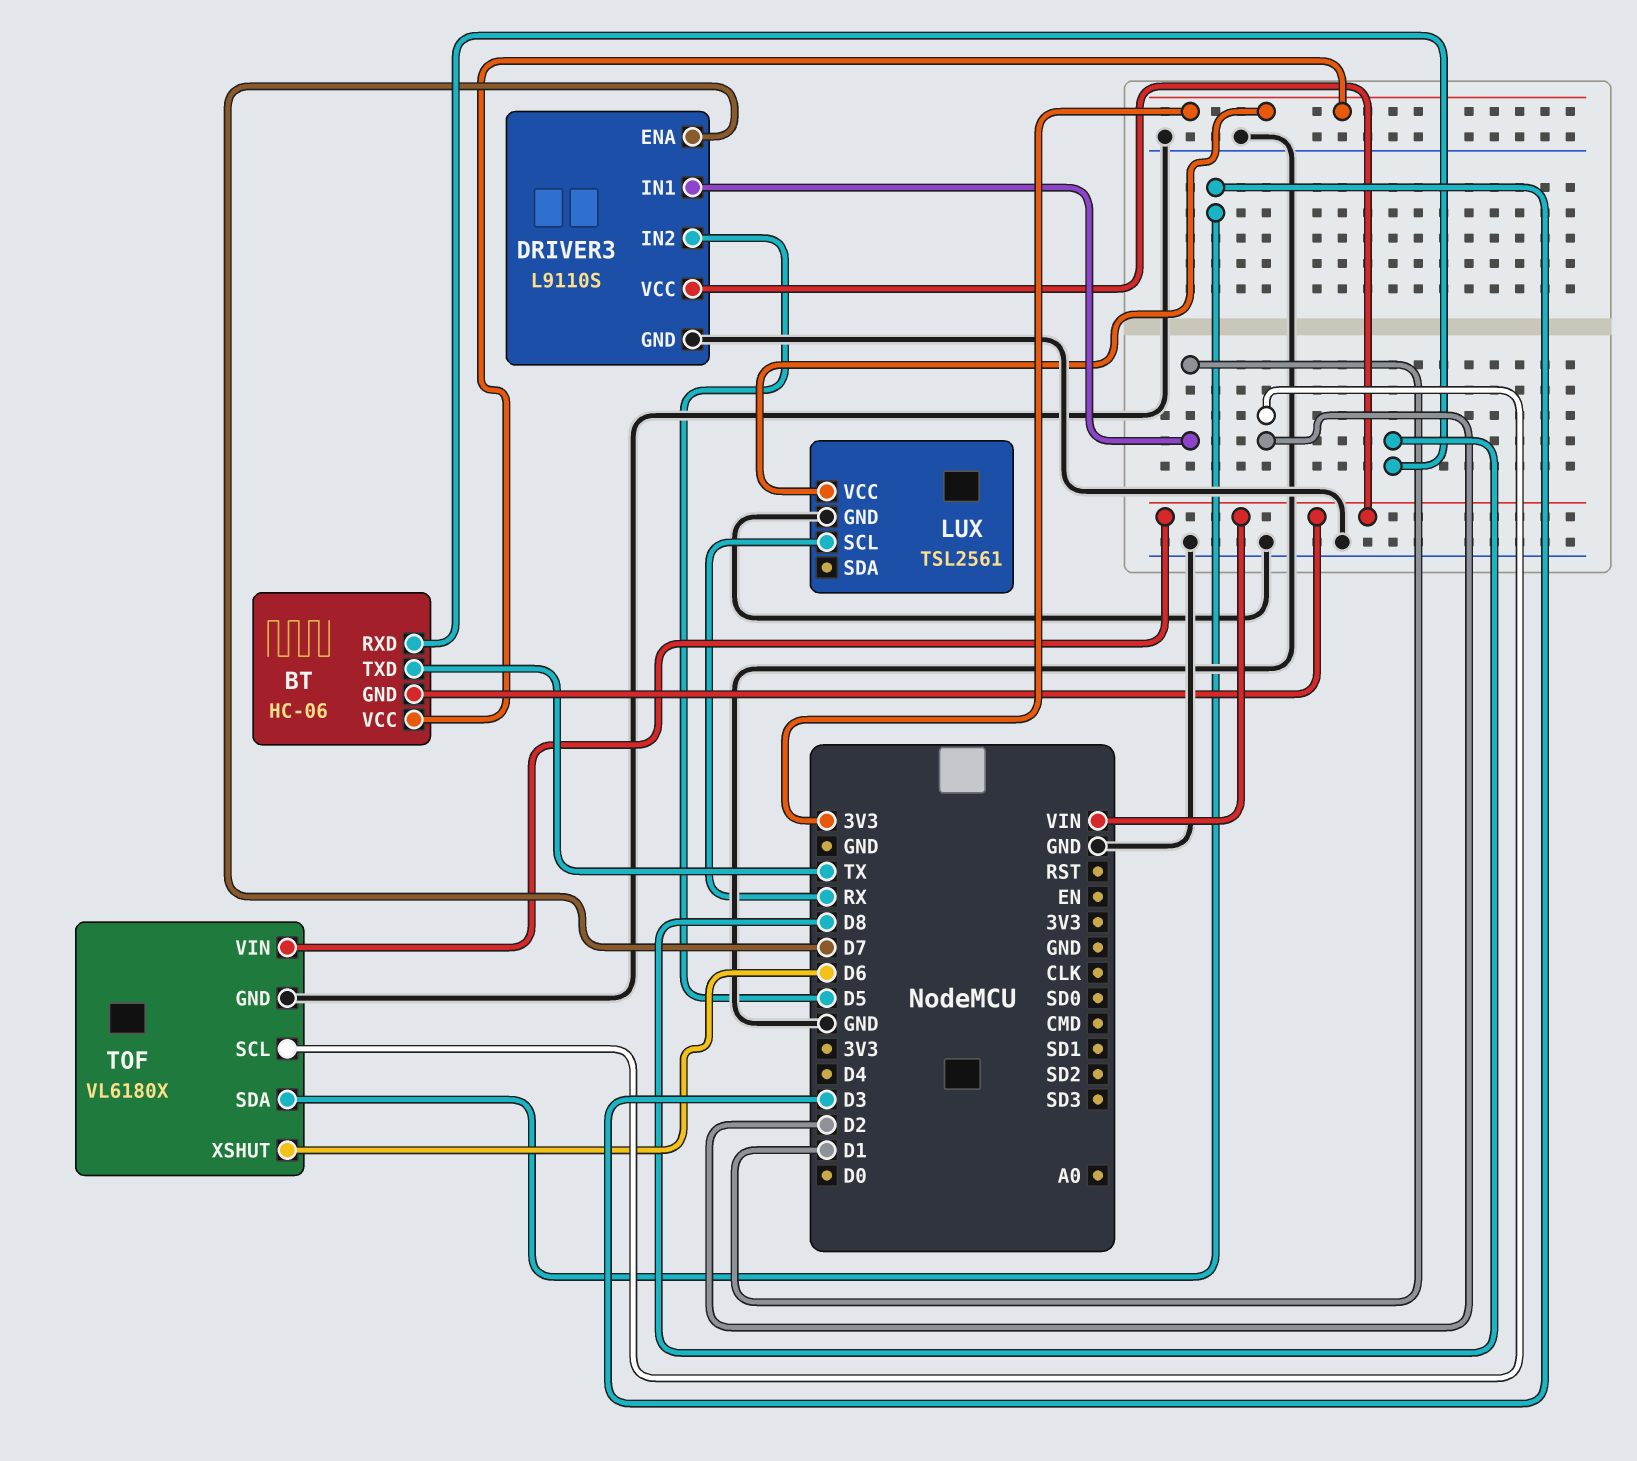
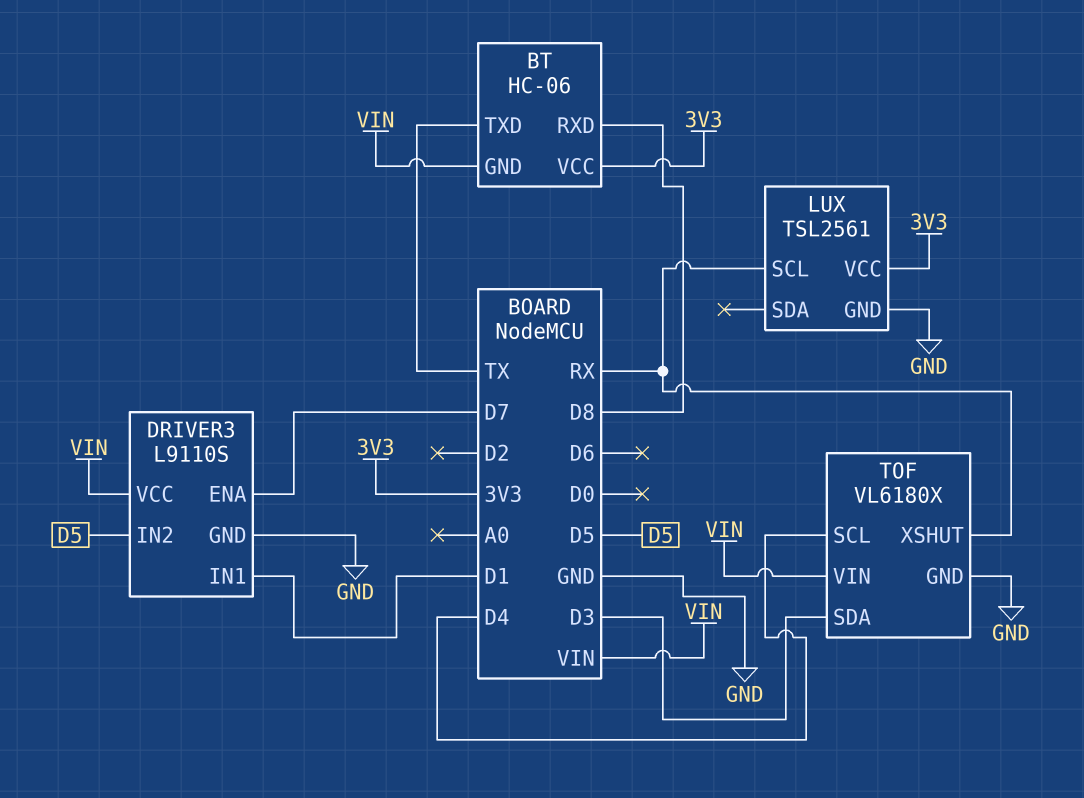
TOF pin SCL: D2 -> D4
TOF pin XSHUT: D6 -> RX

